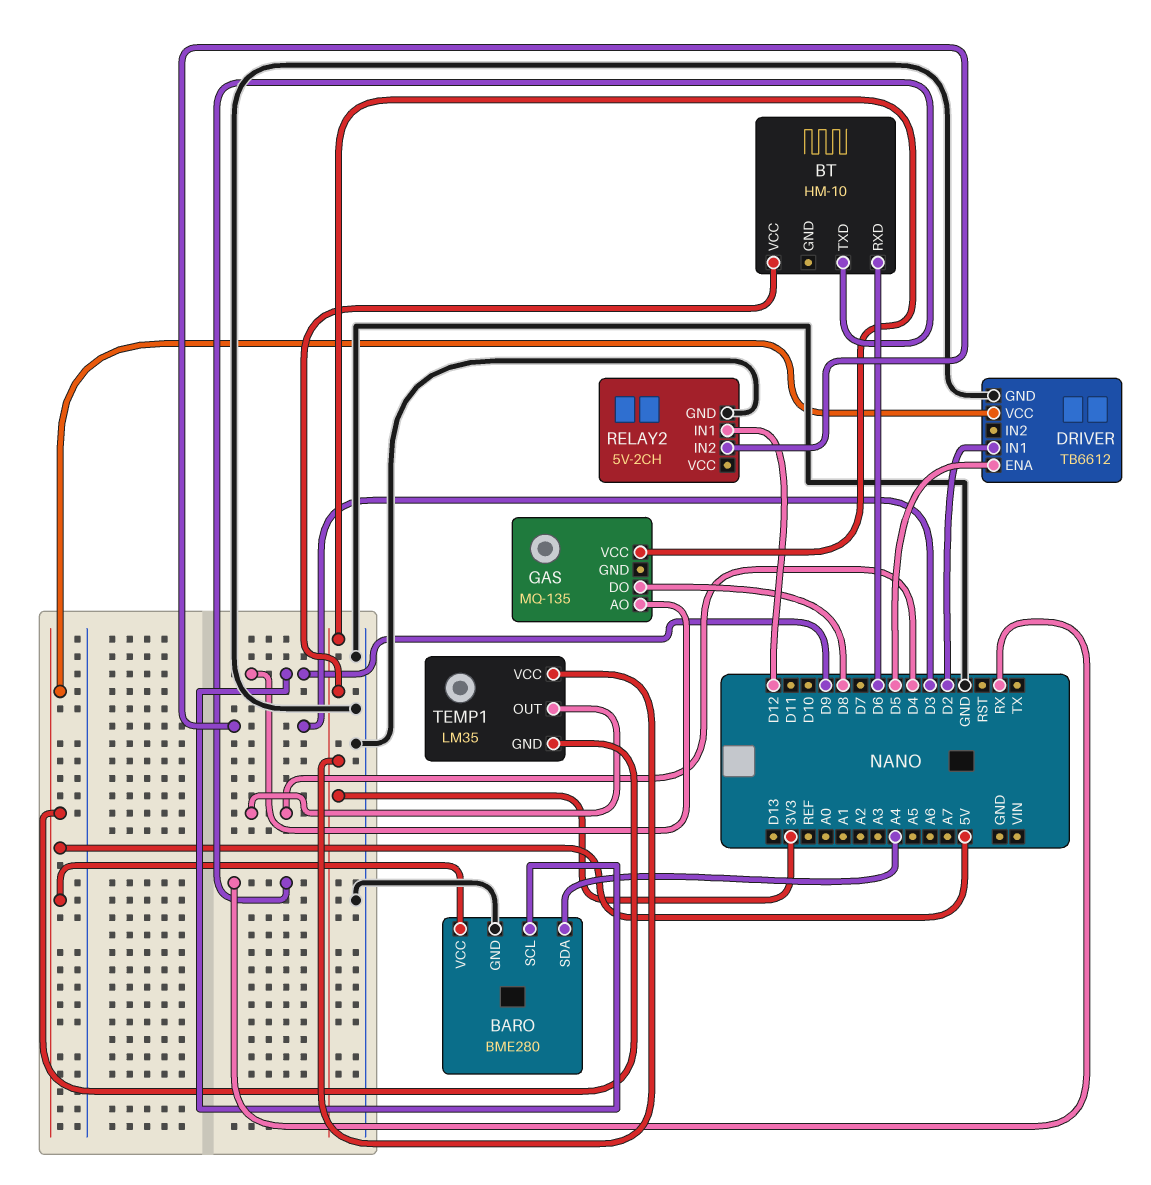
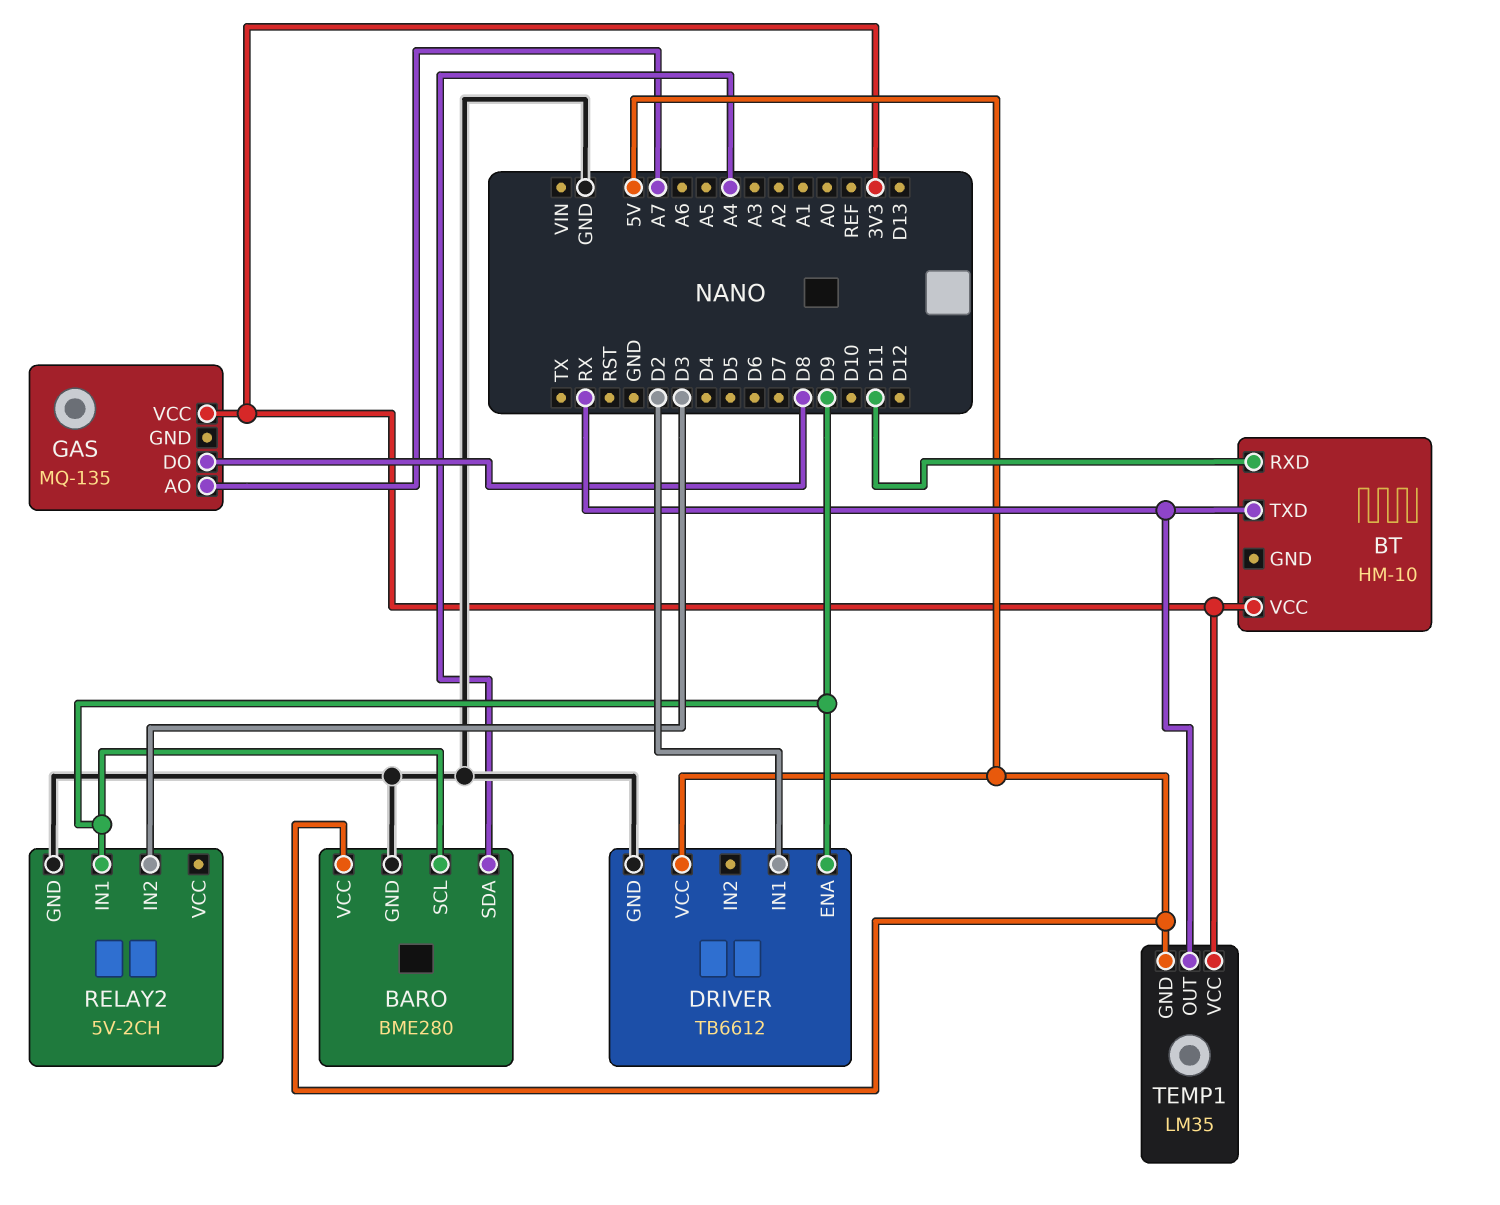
BT pin RXD: D6 -> D11
DRIVER pin ENA: D5 -> D9
GAS pin AO: D9 -> A7
RELAY2 pin IN1: D12 -> D9
TEMP1 pin OUT: D4 -> RX

